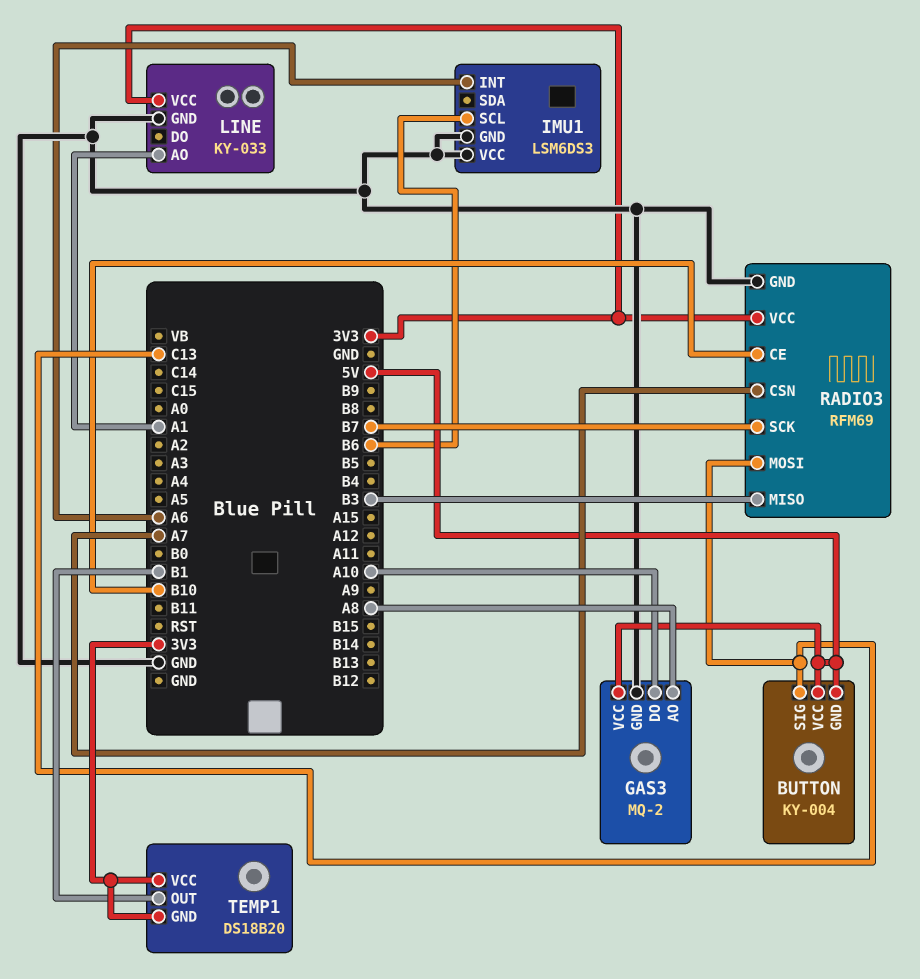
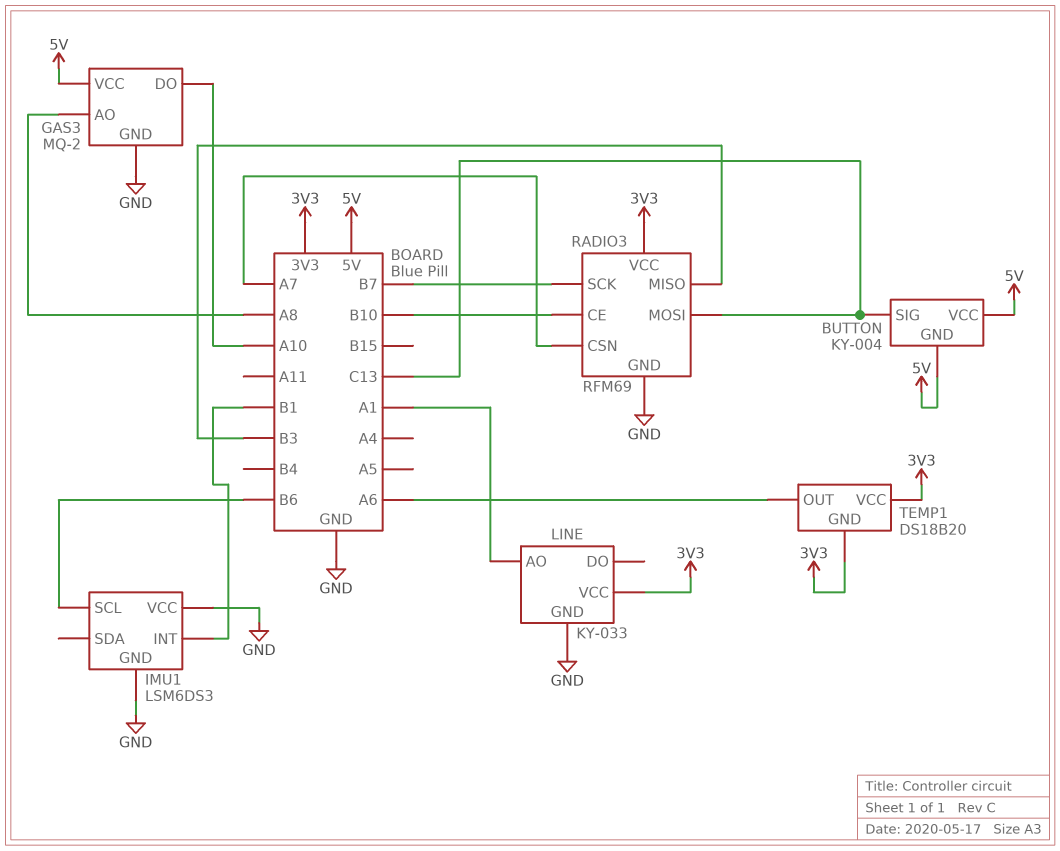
IMU1 pin INT: A6 -> B1
TEMP1 pin OUT: B1 -> A6

